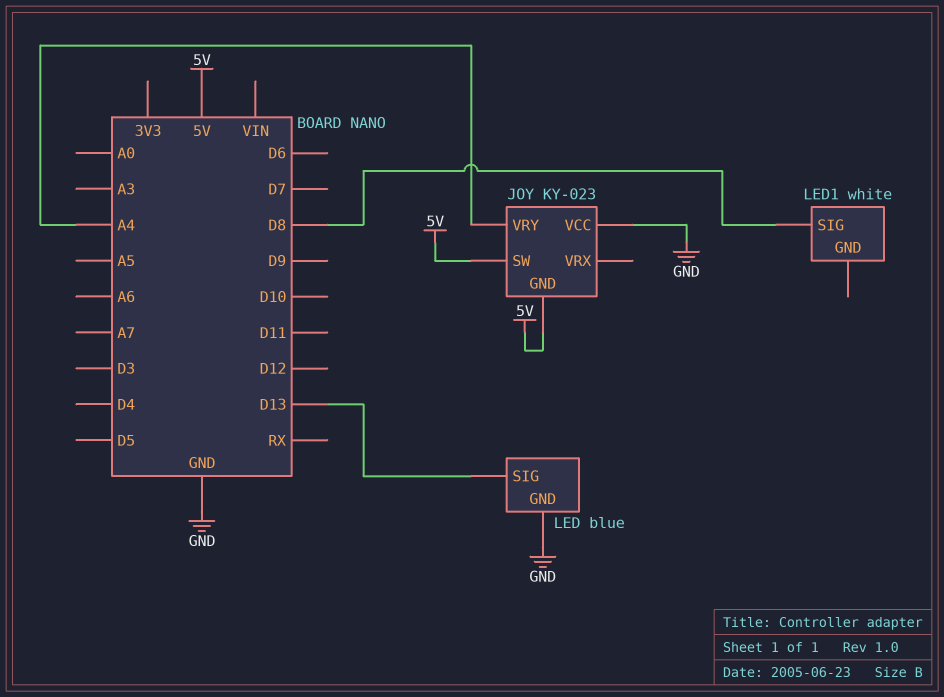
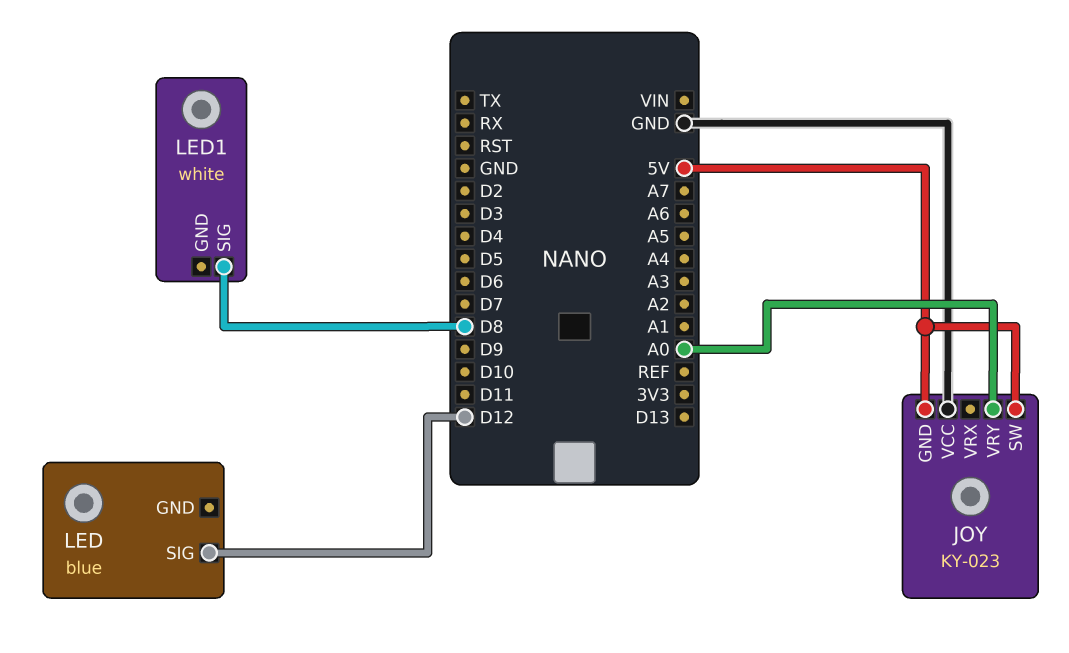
JOY pin VRY: A4 -> A0
LED pin GND: GND -> none
LED pin SIG: D13 -> D12

